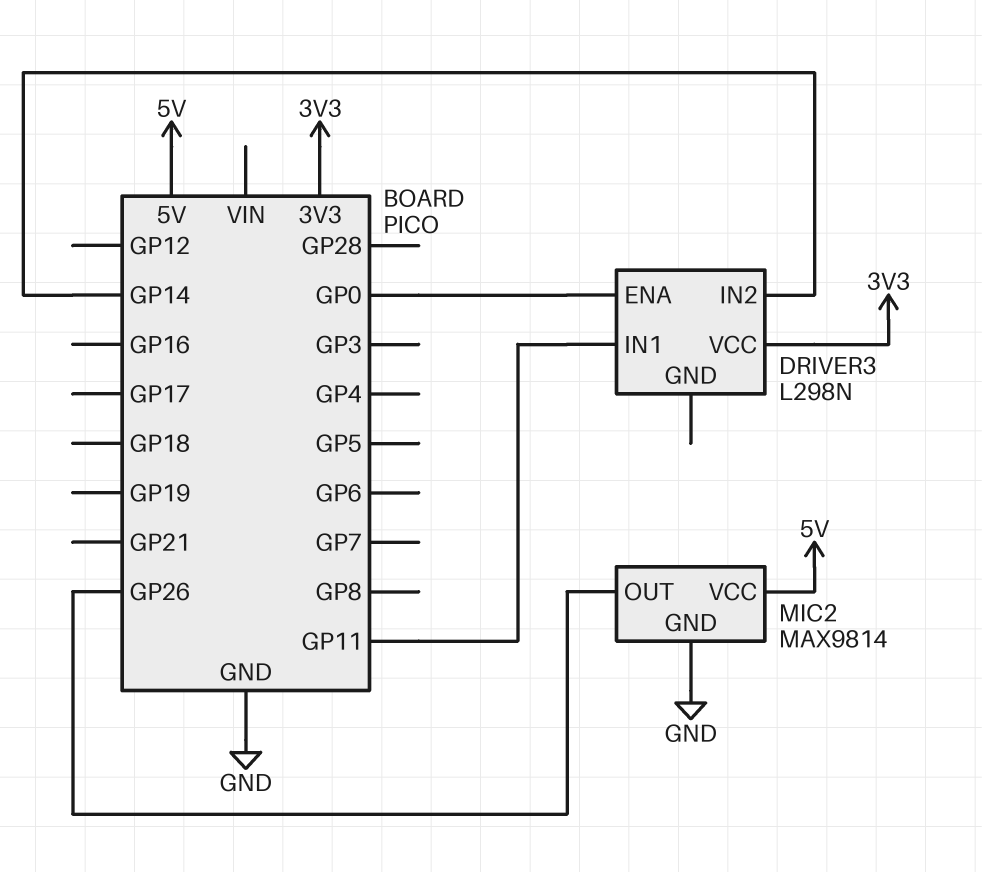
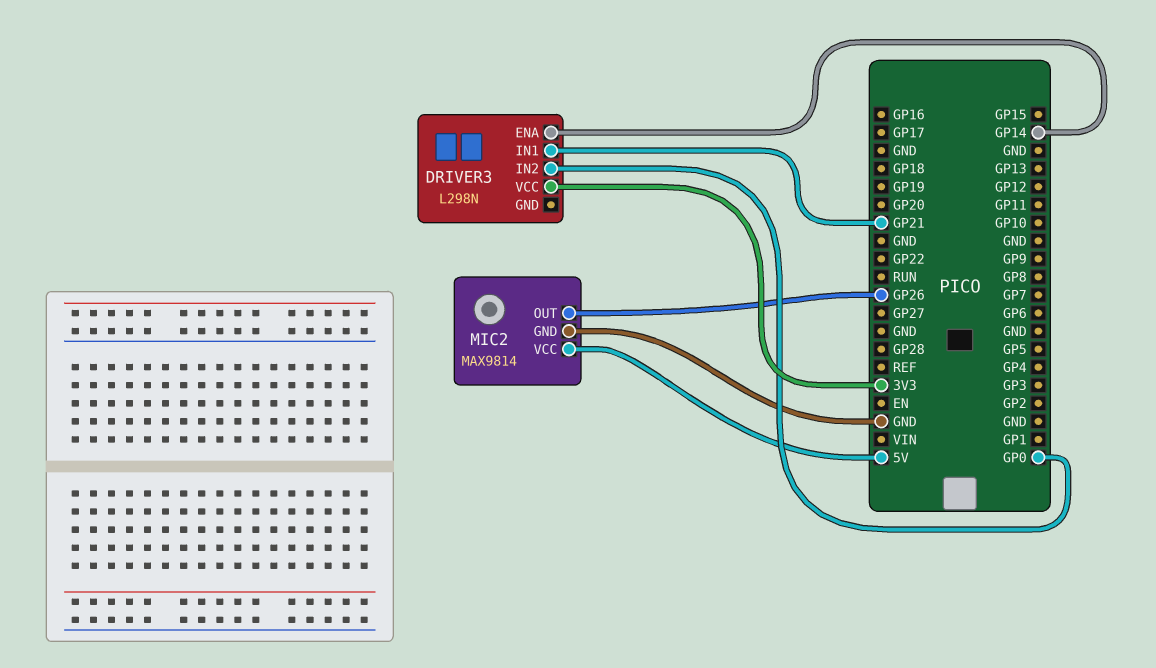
DRIVER3 pin ENA: GP0 -> GP14
DRIVER3 pin IN1: GP11 -> GP21
DRIVER3 pin IN2: GP14 -> GP0

